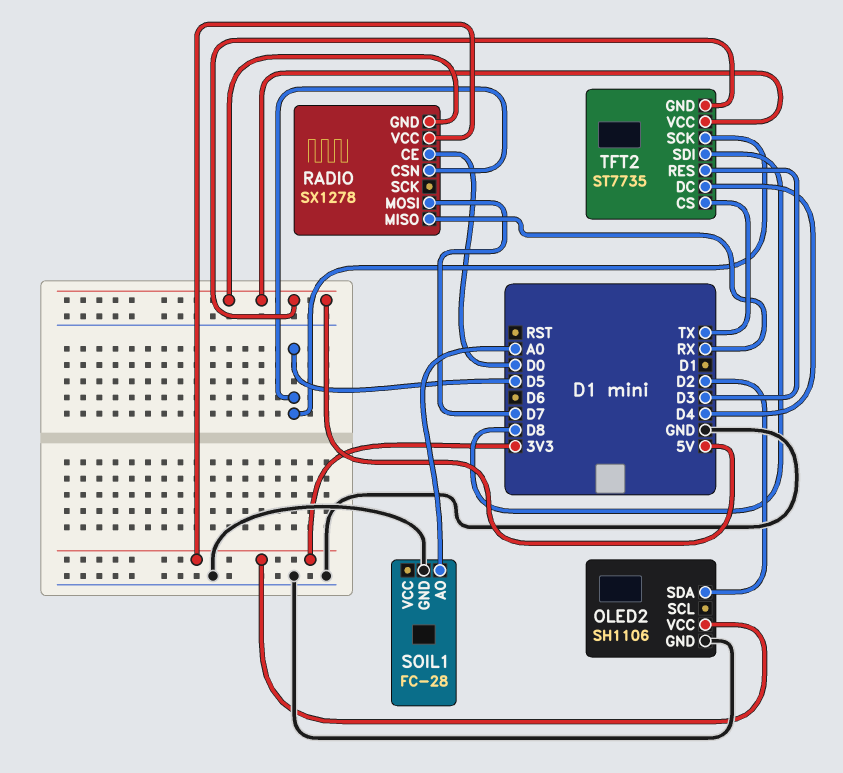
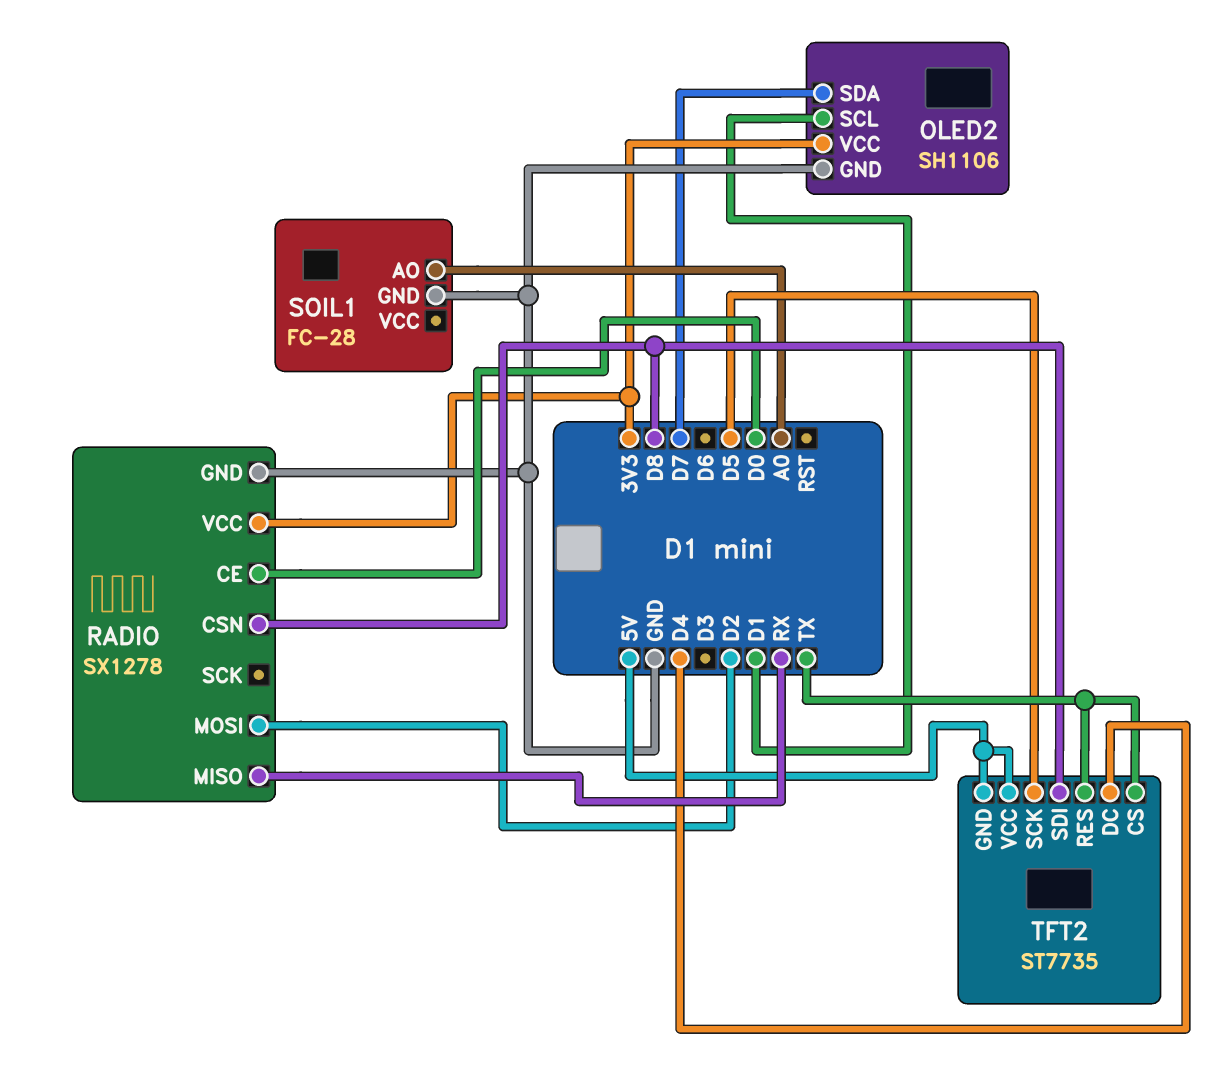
OLED2 pin SCL: none -> D1
OLED2 pin SDA: D2 -> D7
RADIO pin CSN: D5 -> D8
RADIO pin GND: 5V -> GND
RADIO pin MOSI: D7 -> D2
TFT2 pin RES: D3 -> TX

